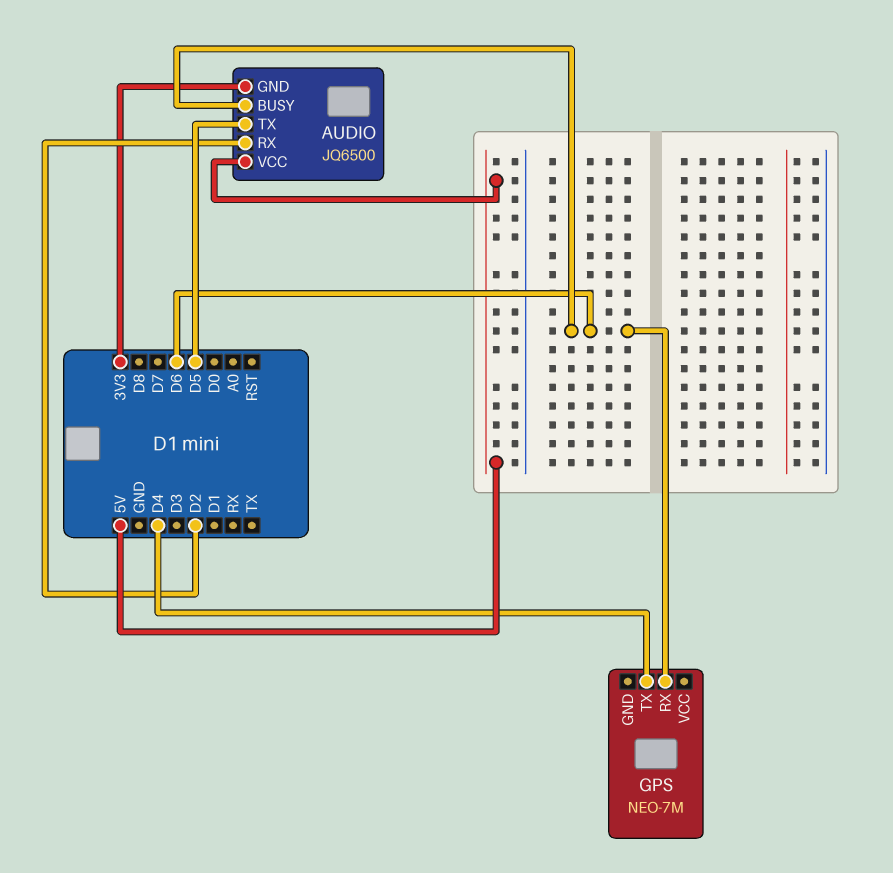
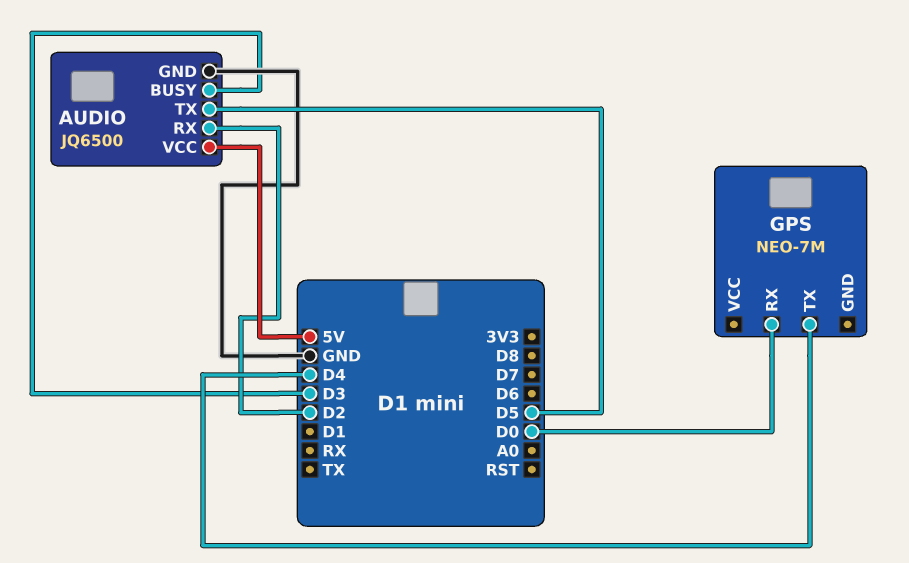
AUDIO pin BUSY: D6 -> D3
AUDIO pin GND: 3V3 -> GND
GPS pin RX: D6 -> D0

